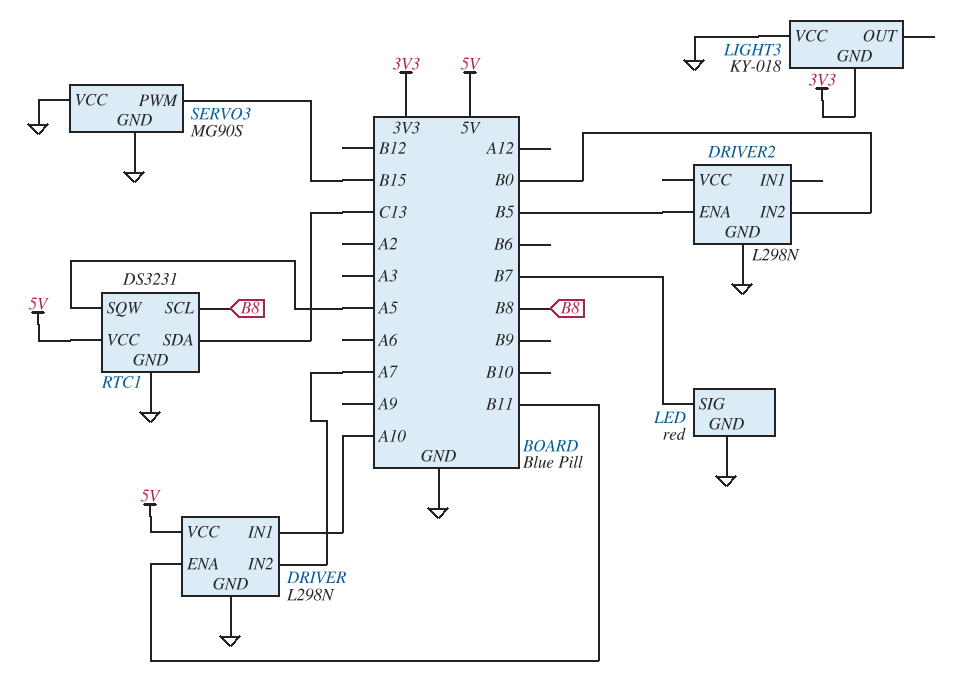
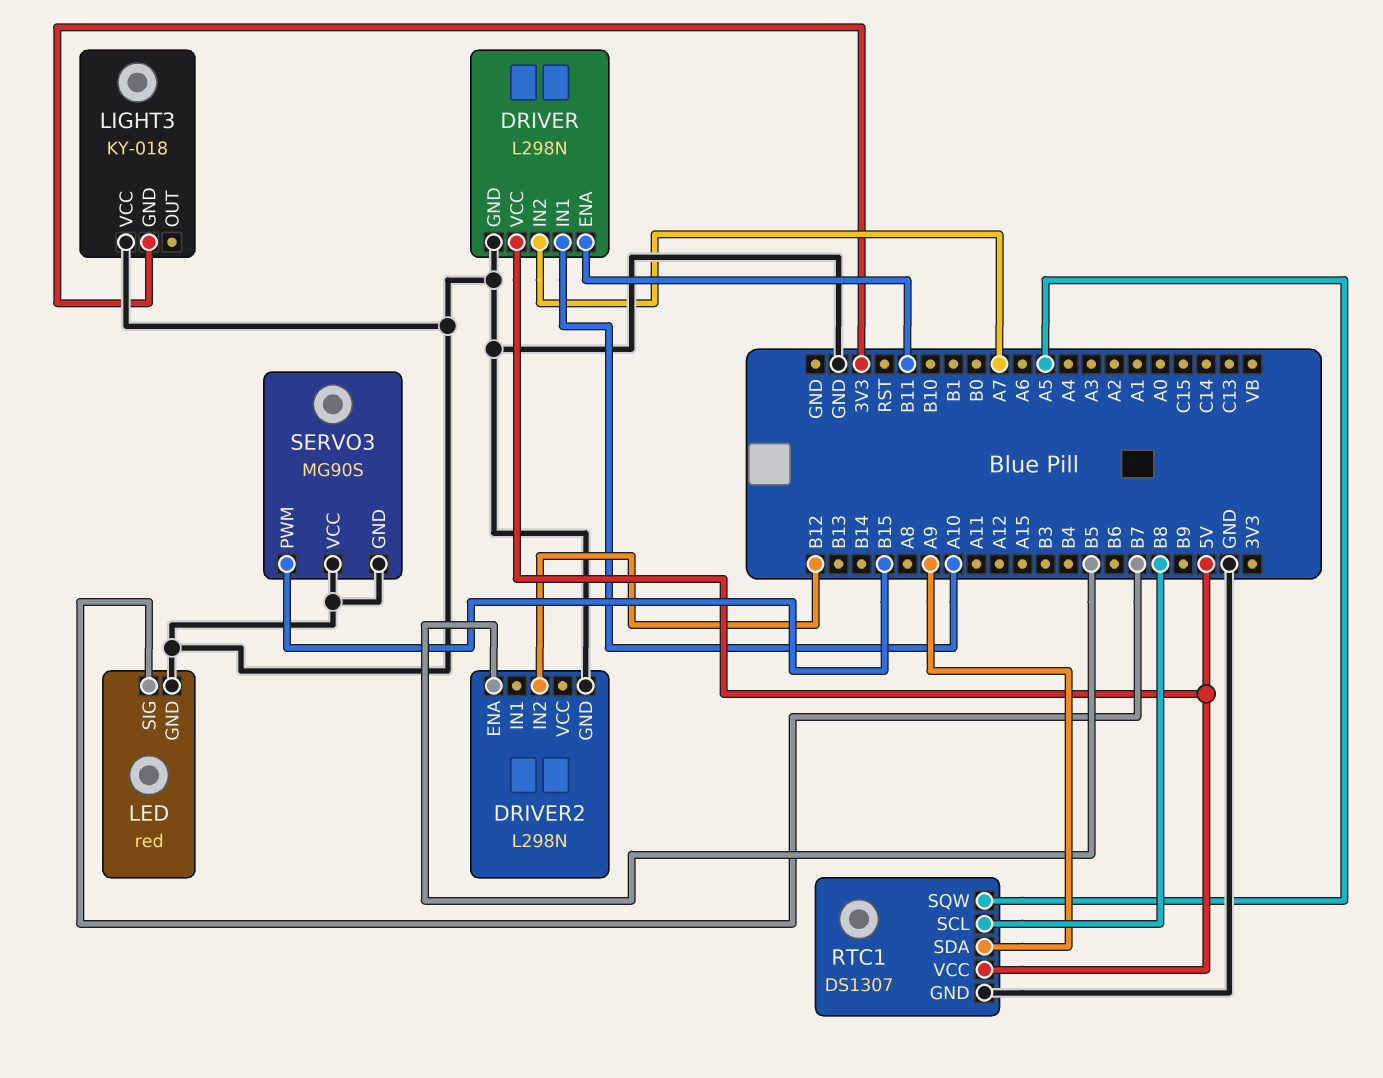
DRIVER2 pin IN2: B0 -> B12
RTC1: DS3231 -> DS1307
RTC1 pin SDA: C13 -> A9

